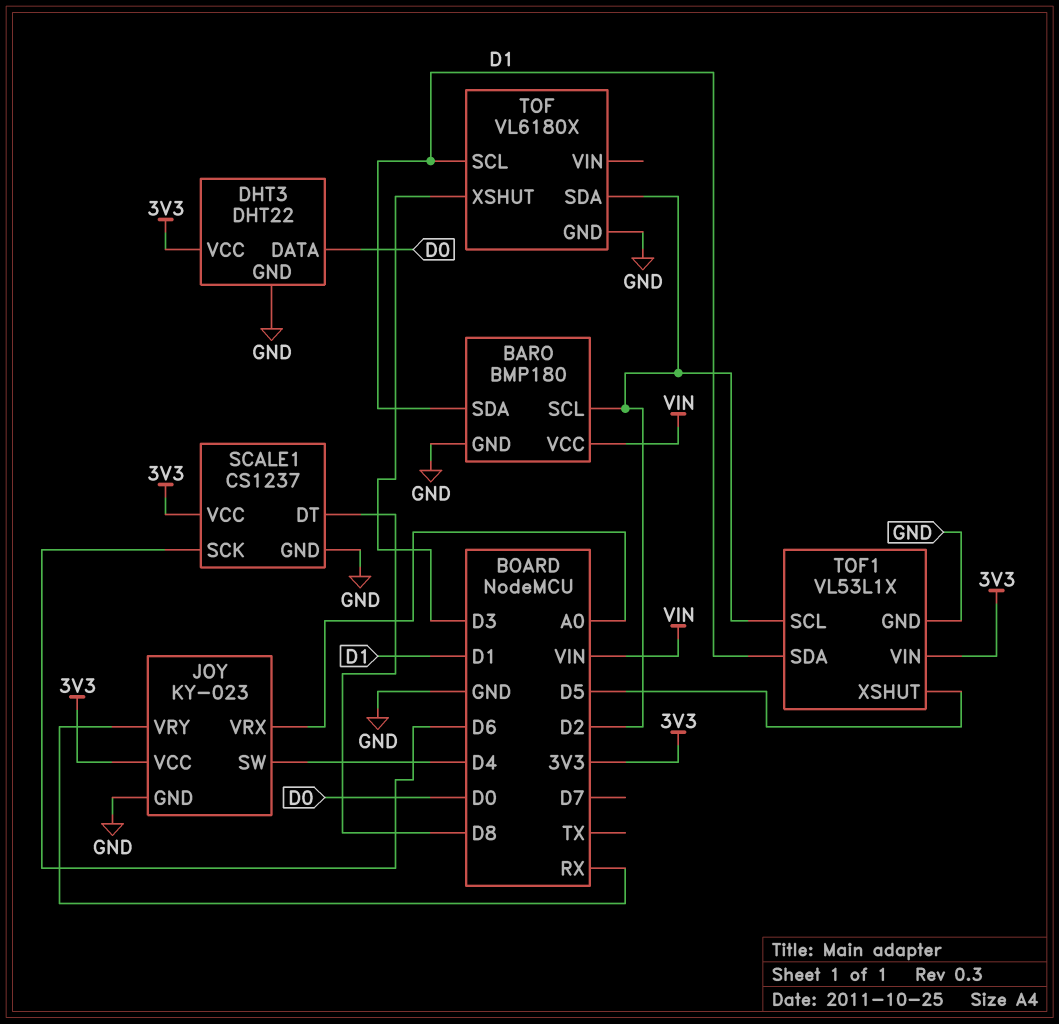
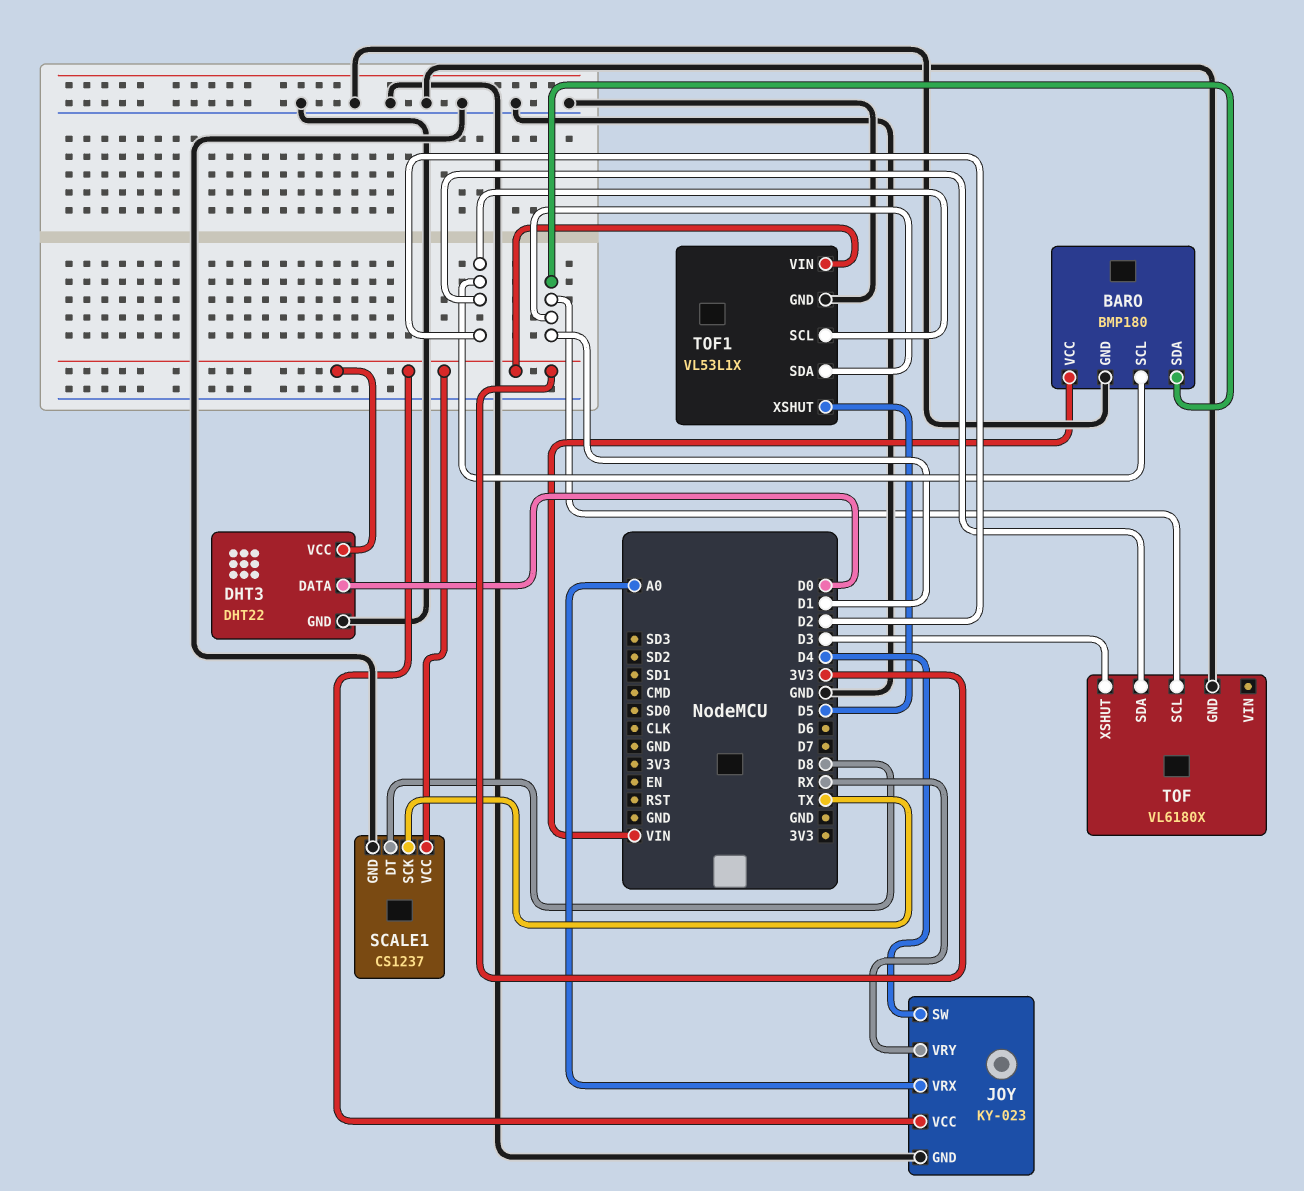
SCALE1 pin SCK: D6 -> TX

